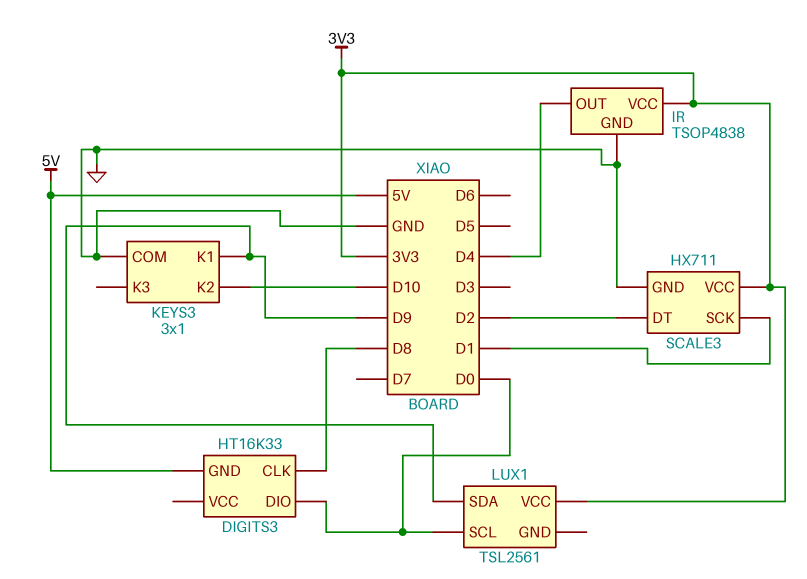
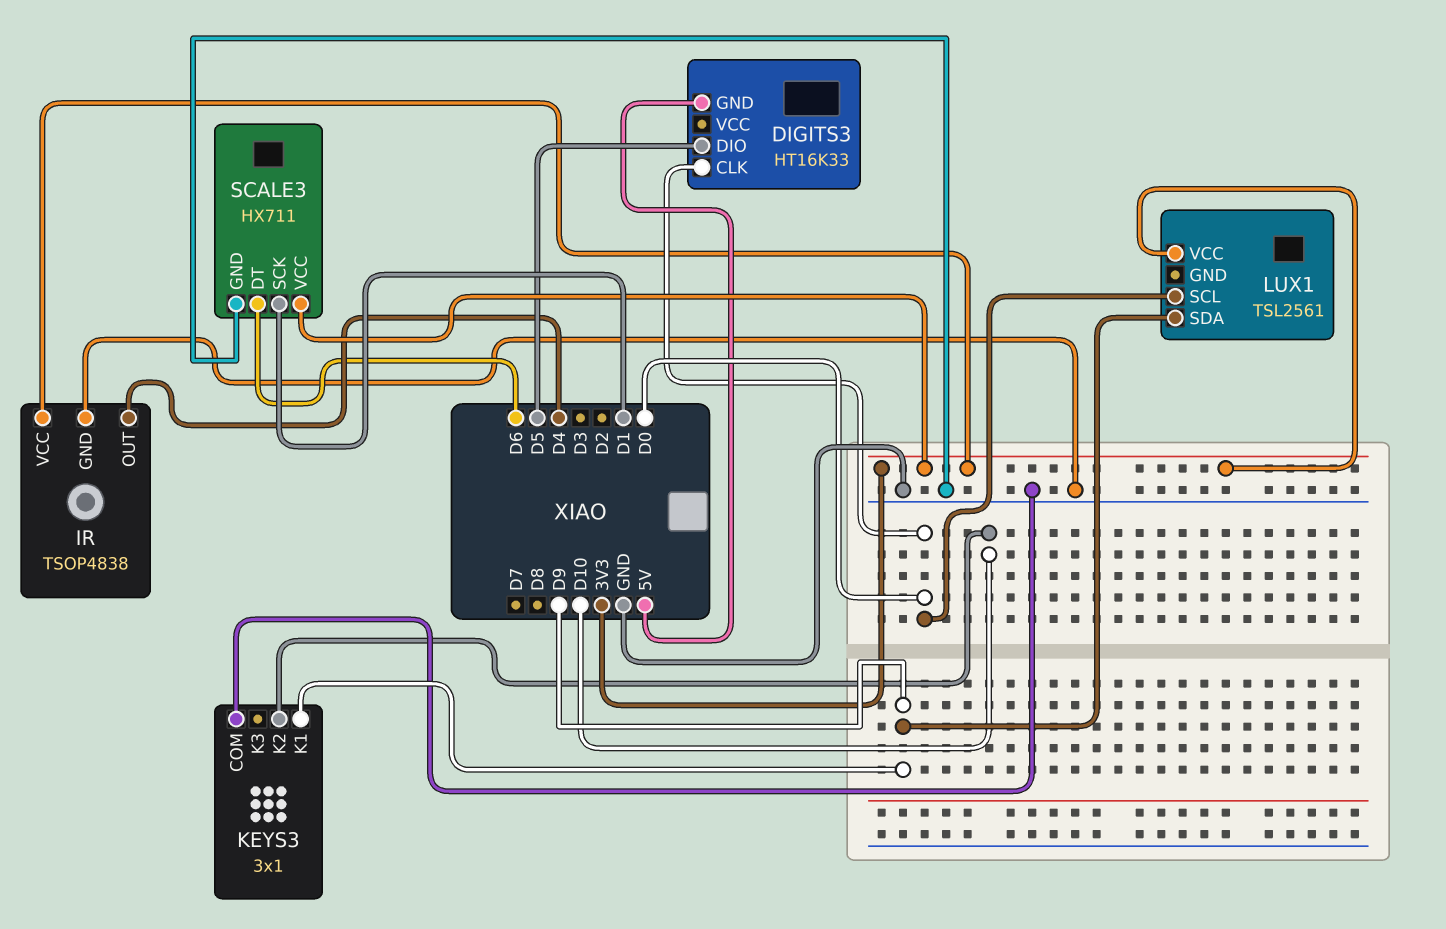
DIGITS3 pin CLK: D8 -> D0
DIGITS3 pin DIO: D0 -> D5
SCALE3 pin DT: D2 -> D6

